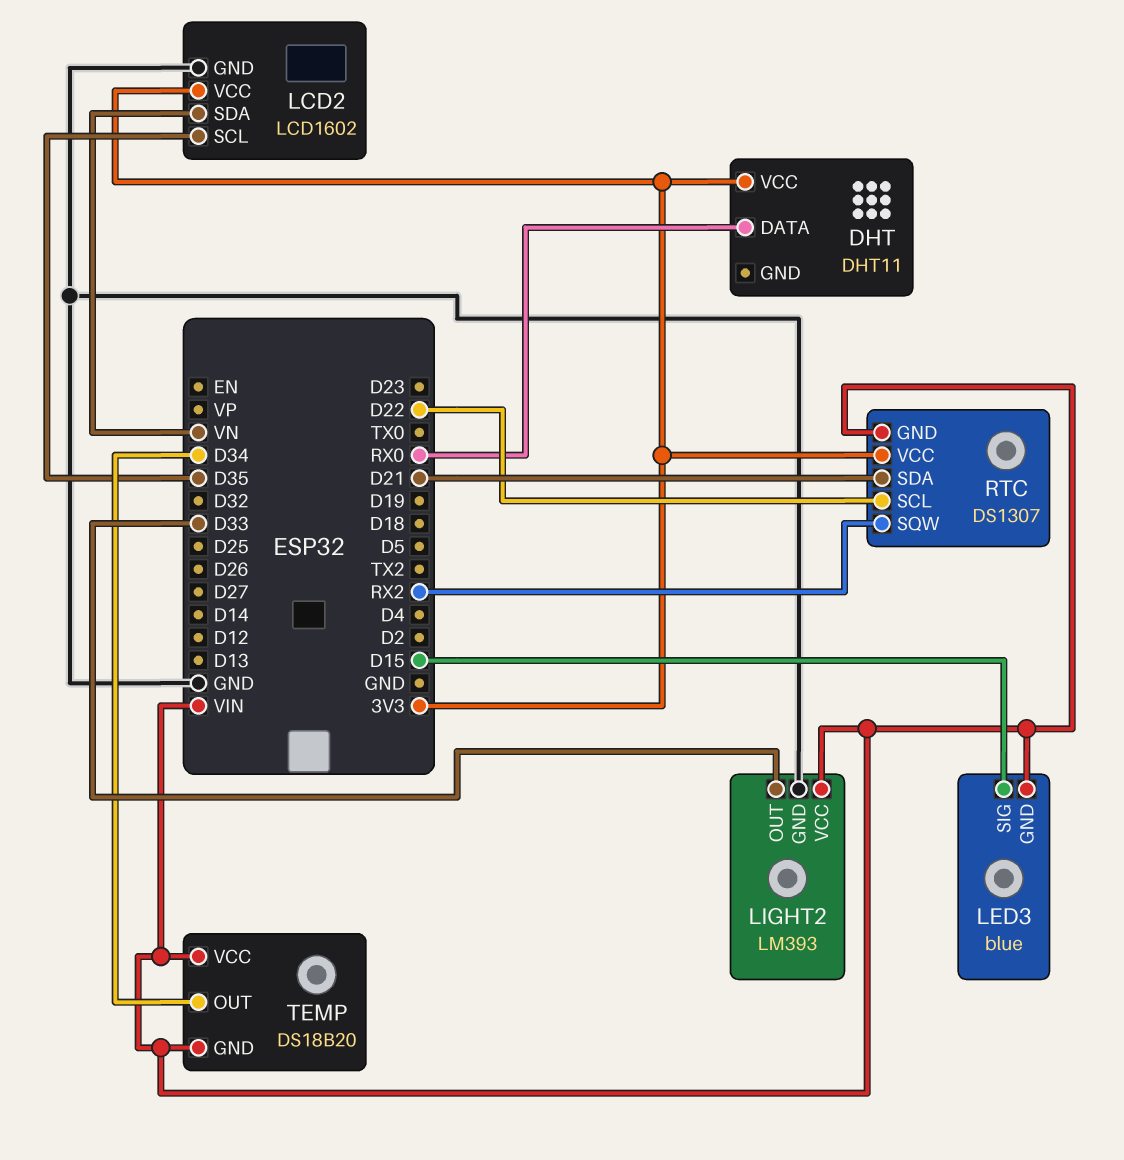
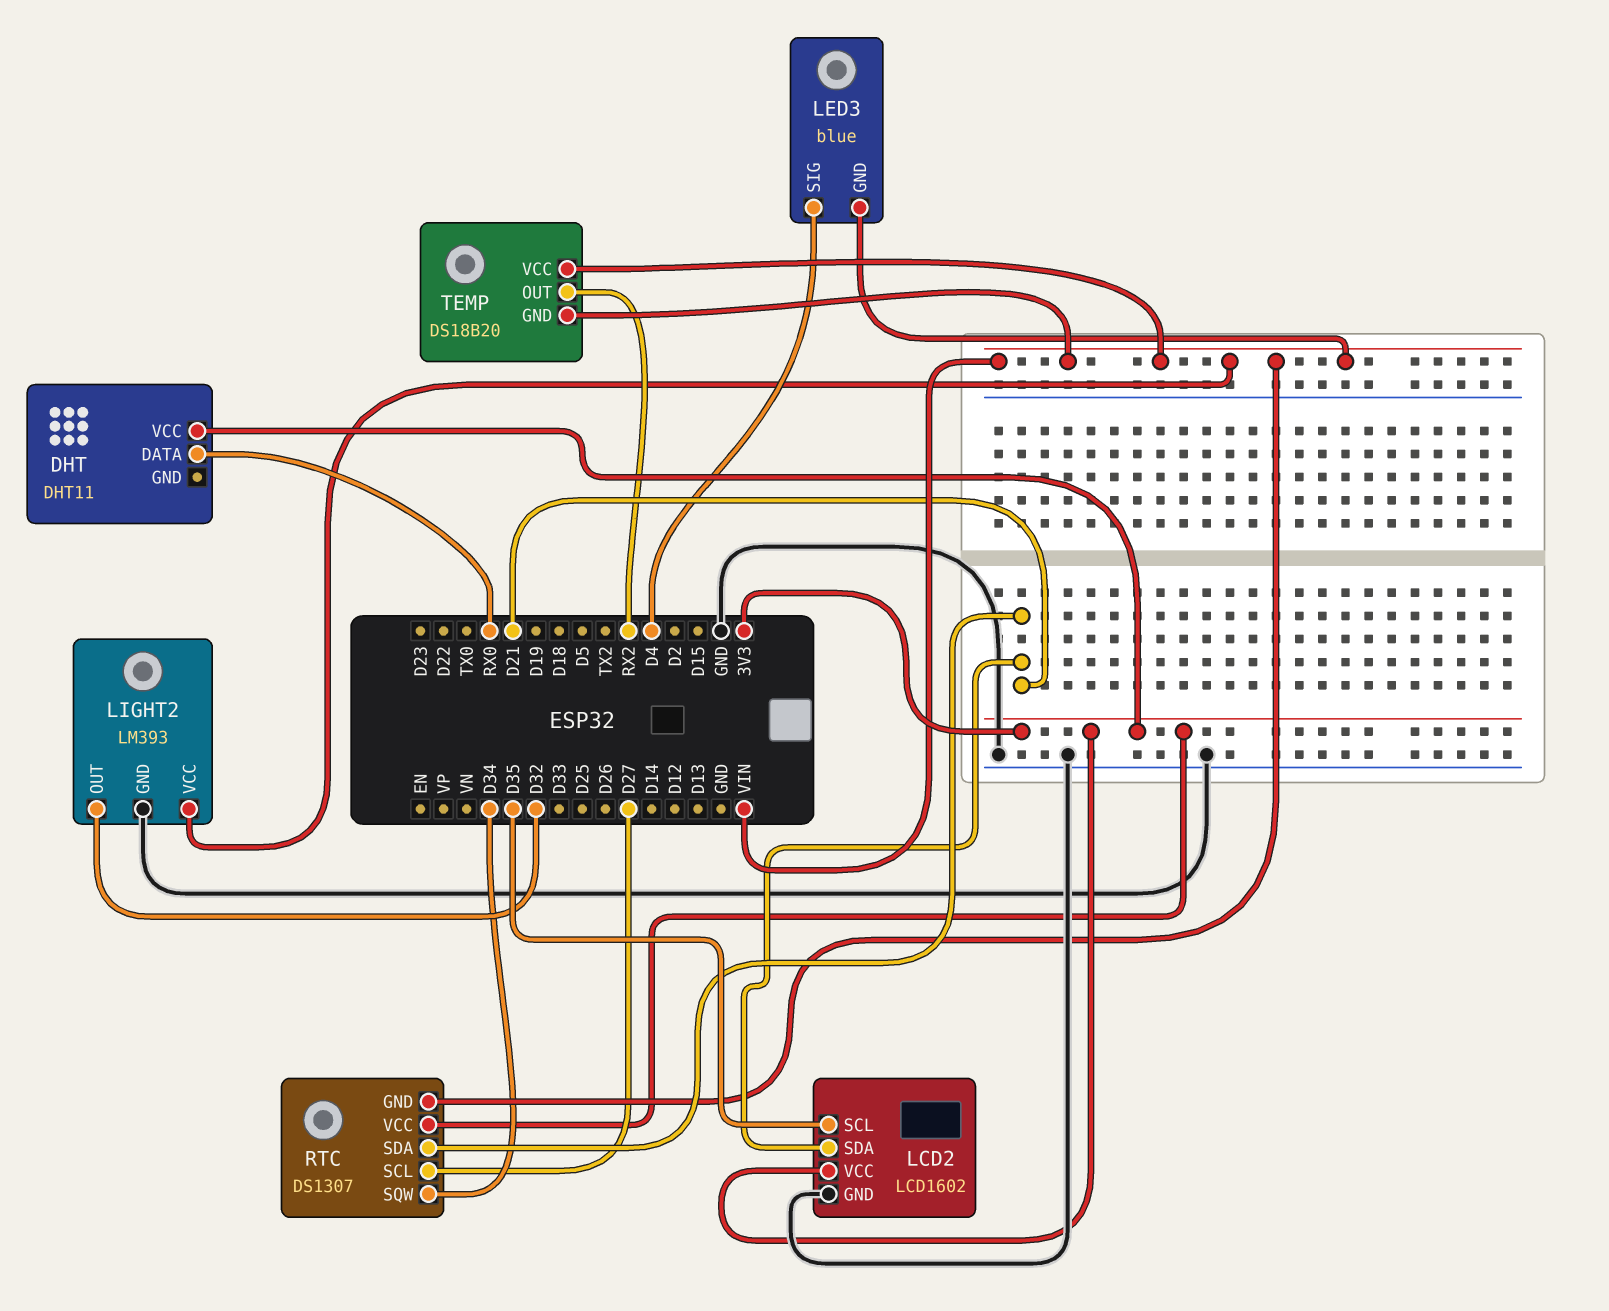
LCD2 pin SDA: VN -> D21
LED3 pin SIG: D15 -> D4
LIGHT2 pin OUT: D33 -> D32
RTC pin SCL: D22 -> D27
RTC pin SQW: RX2 -> D34
TEMP pin OUT: D34 -> RX2

